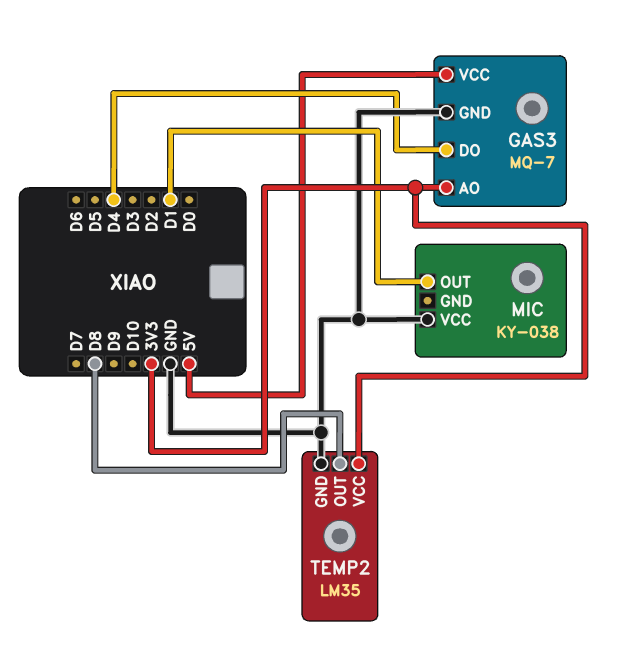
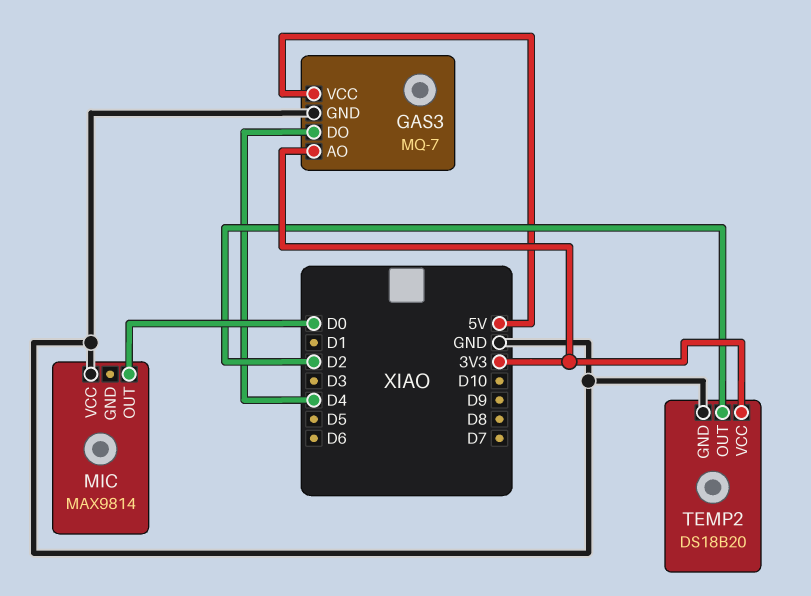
MIC: KY-038 -> MAX9814
MIC pin OUT: D1 -> D0
TEMP2: LM35 -> DS18B20
TEMP2 pin OUT: D8 -> D2

